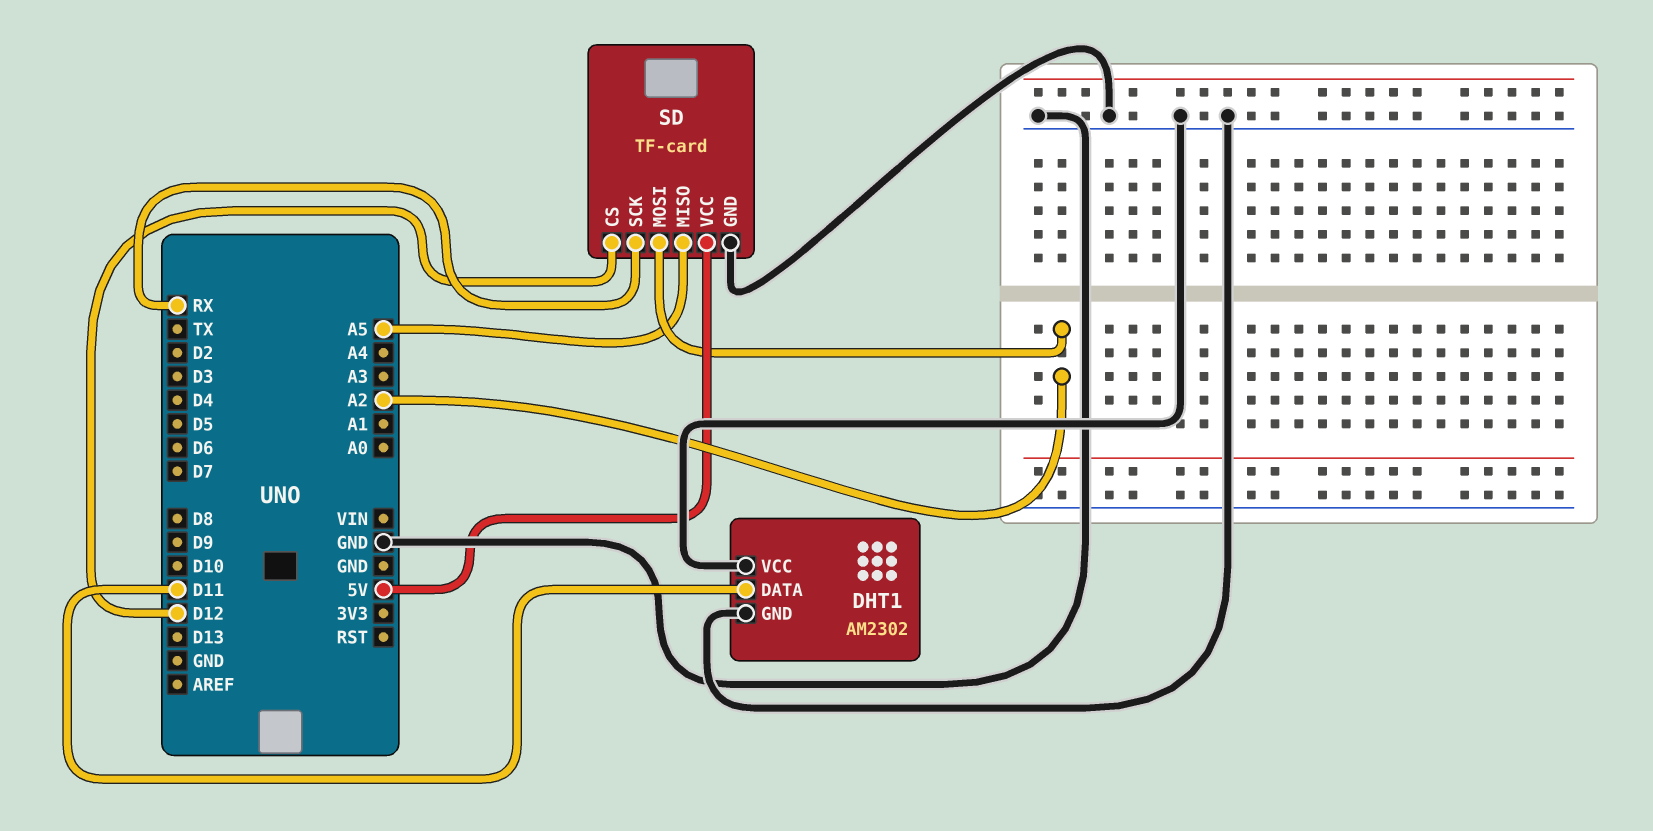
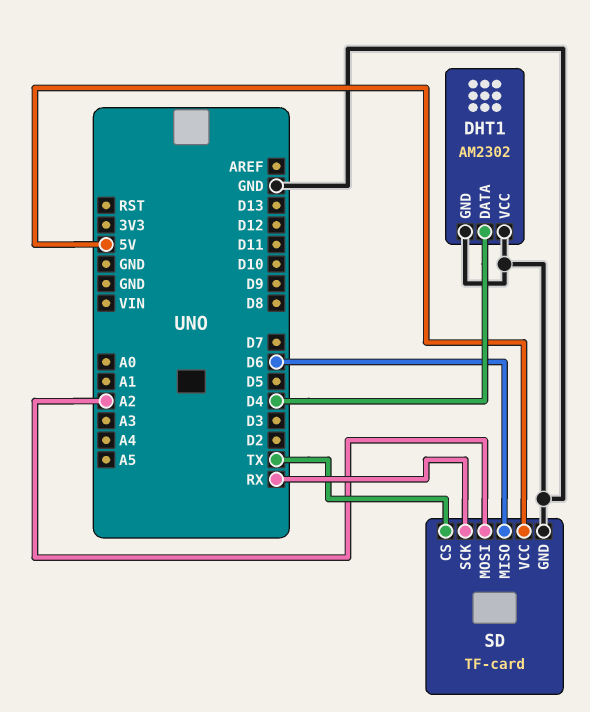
DHT1 pin DATA: D11 -> D4
SD pin CS: D12 -> TX
SD pin MISO: A5 -> D6

